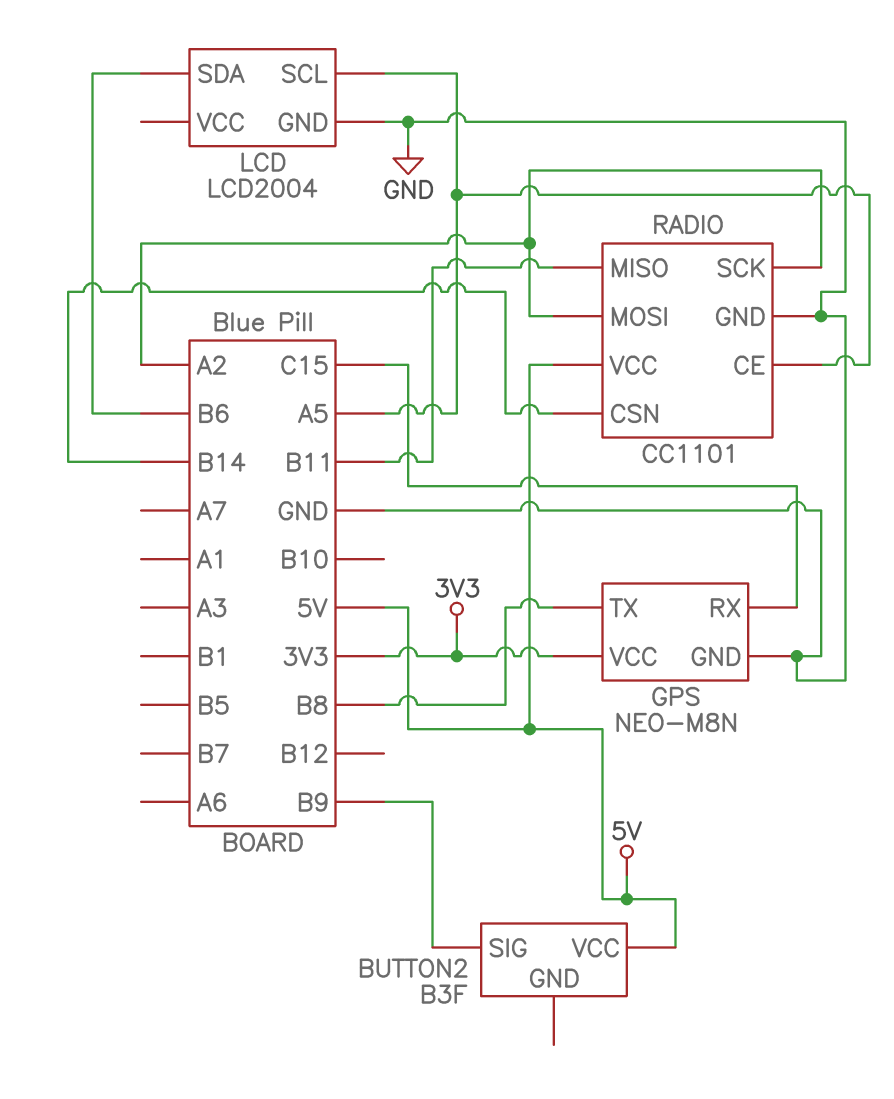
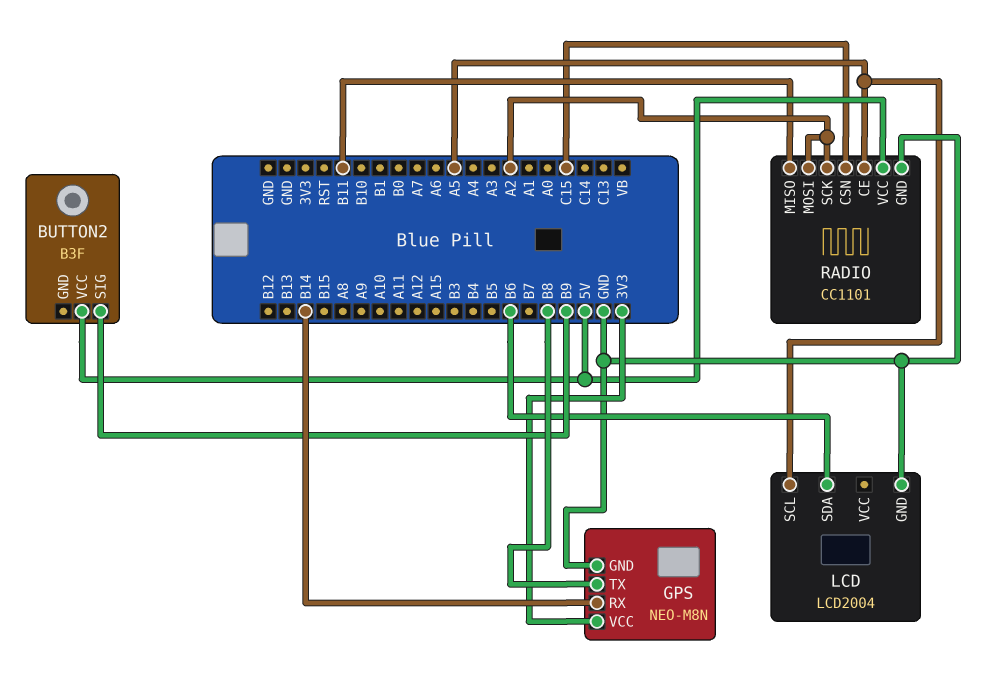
GPS pin RX: C15 -> B14
RADIO pin CSN: B14 -> C15

